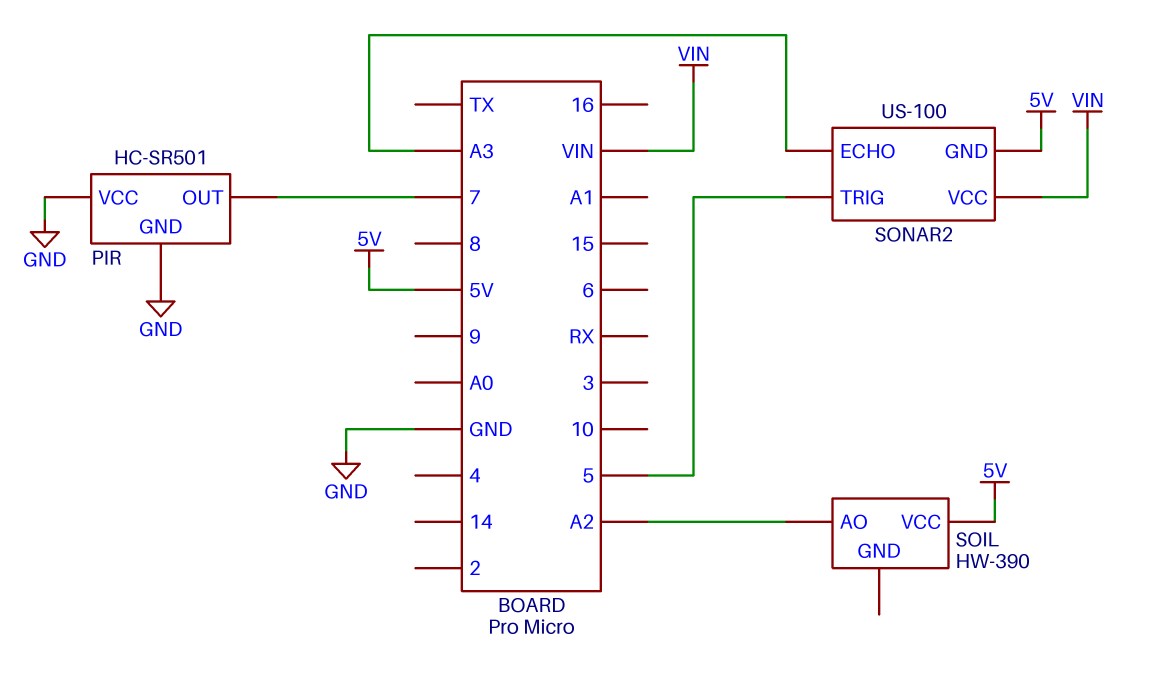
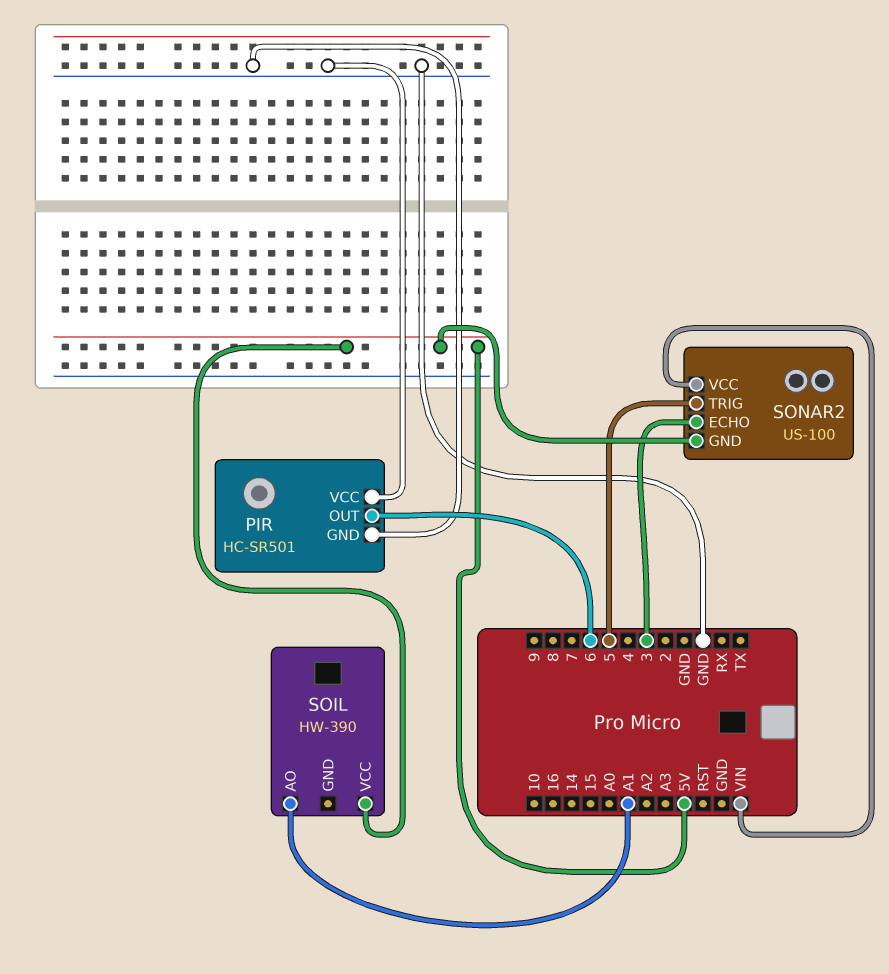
PIR pin OUT: 7 -> 6
SOIL pin AO: A2 -> A1
SONAR2 pin ECHO: A3 -> 3

